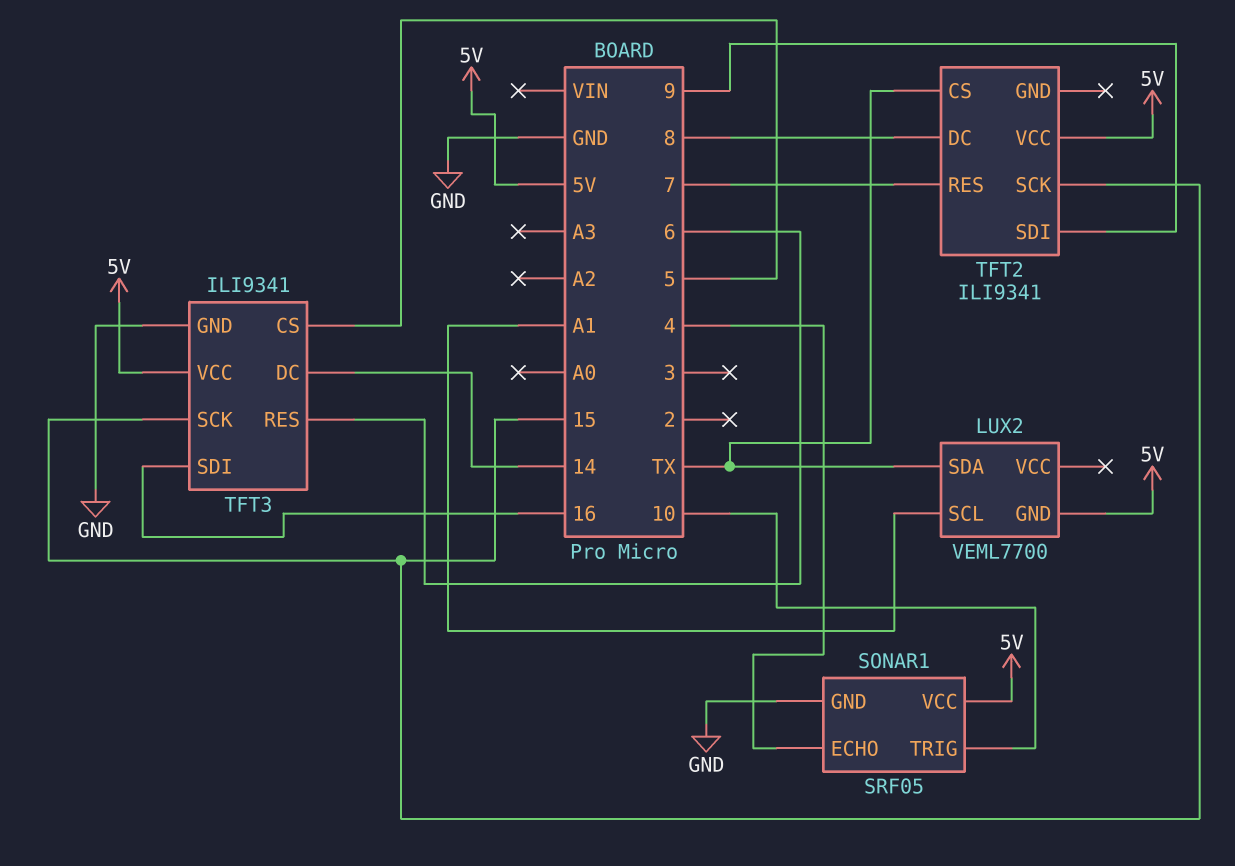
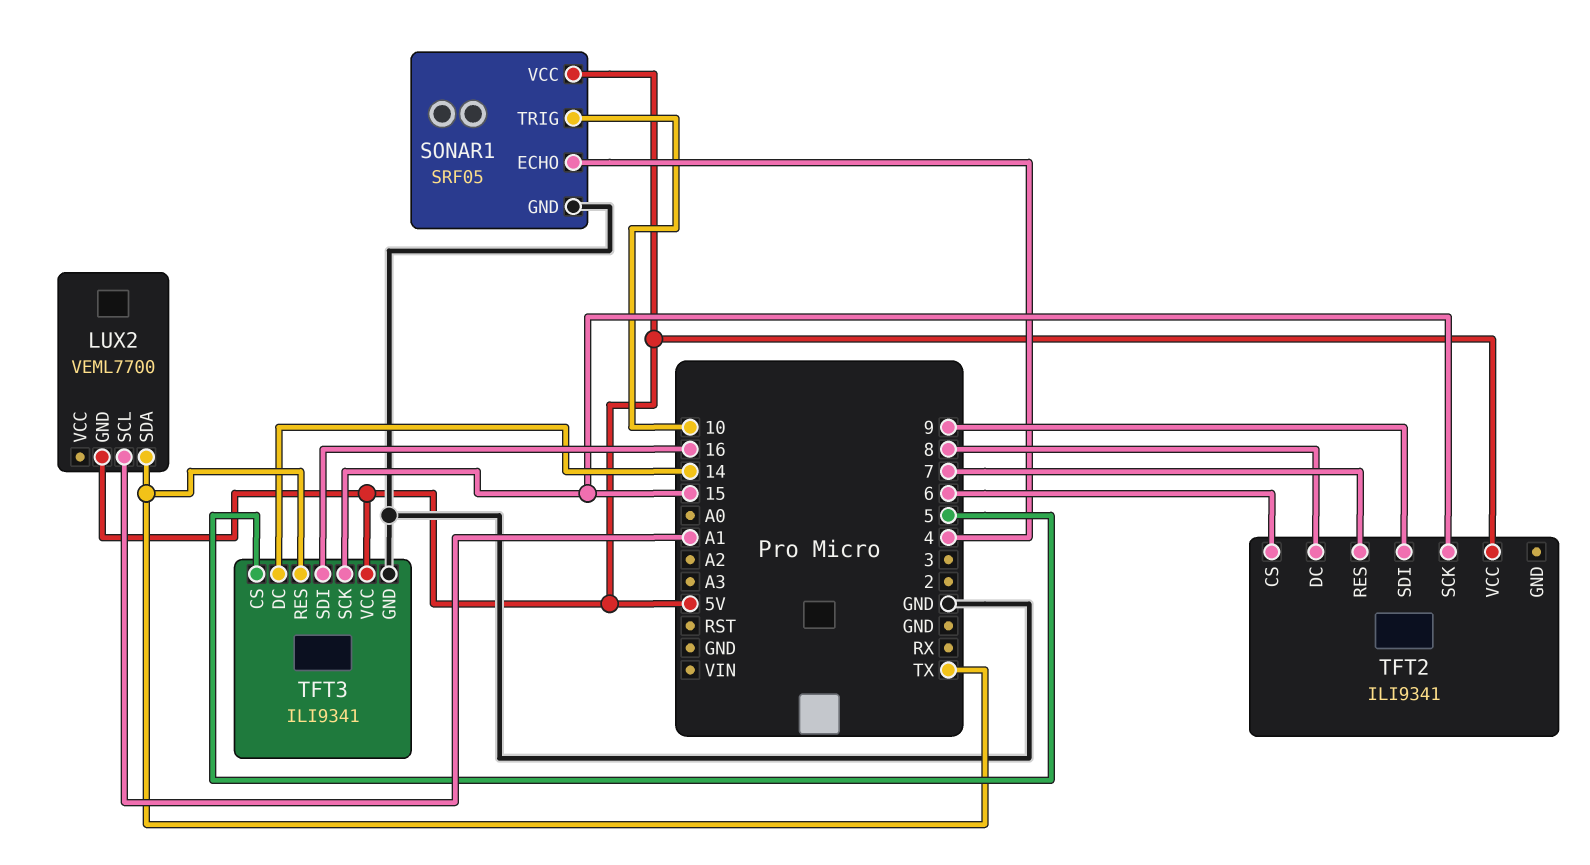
TFT2 pin CS: TX -> 6
TFT3 pin RES: 6 -> TX

